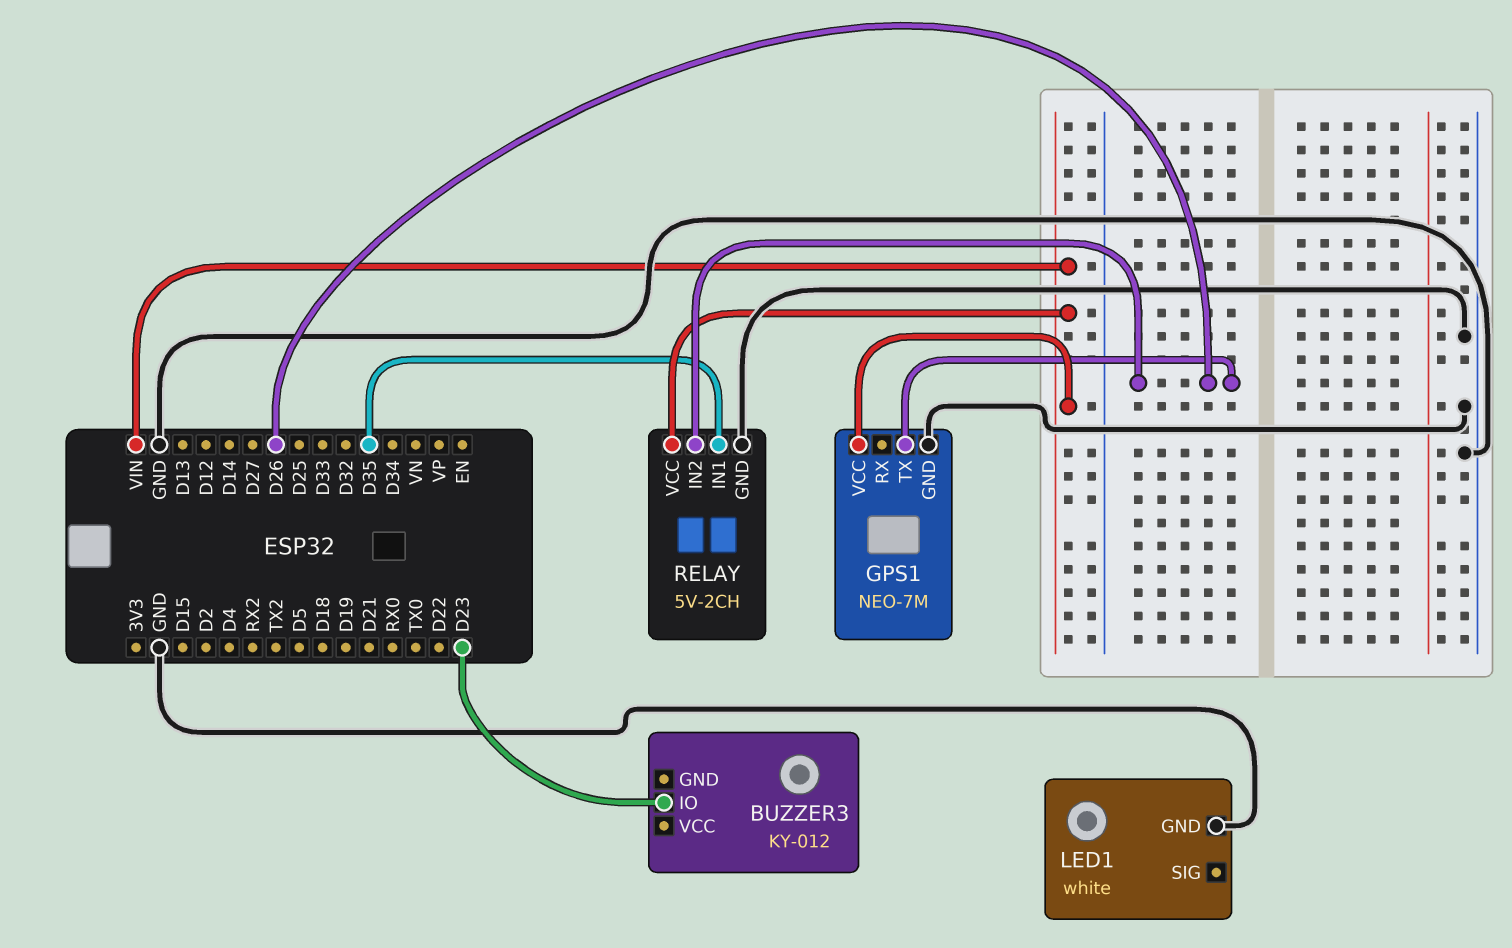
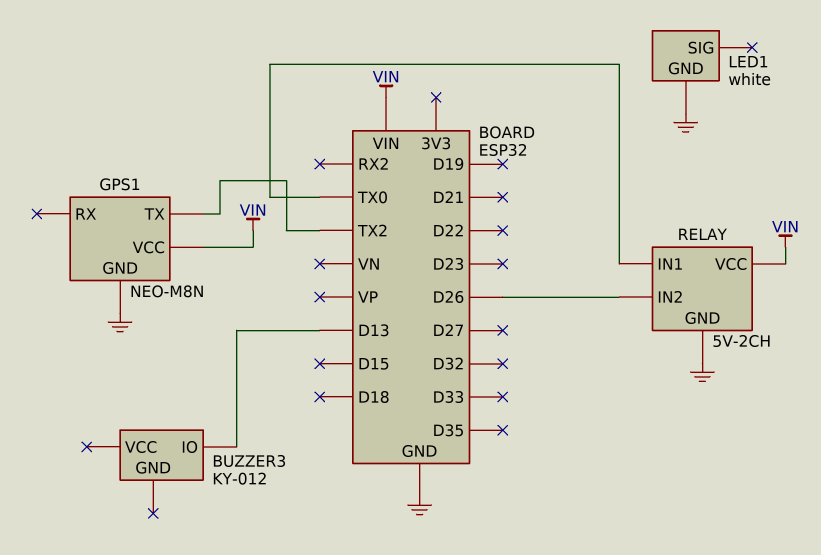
BUZZER3 pin IO: D23 -> D13
GPS1: NEO-7M -> NEO-M8N
GPS1 pin TX: D26 -> TX2
RELAY pin IN1: D35 -> TX0

